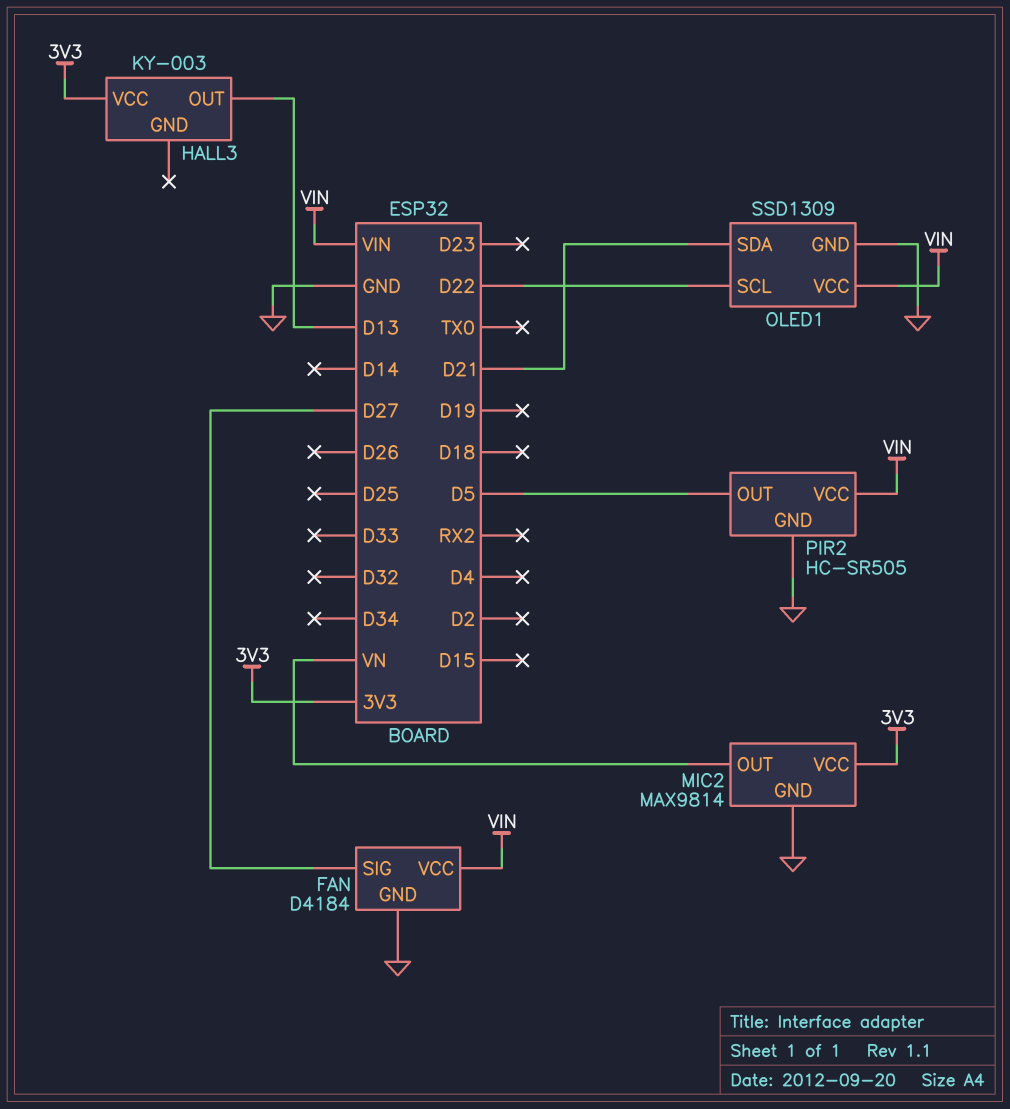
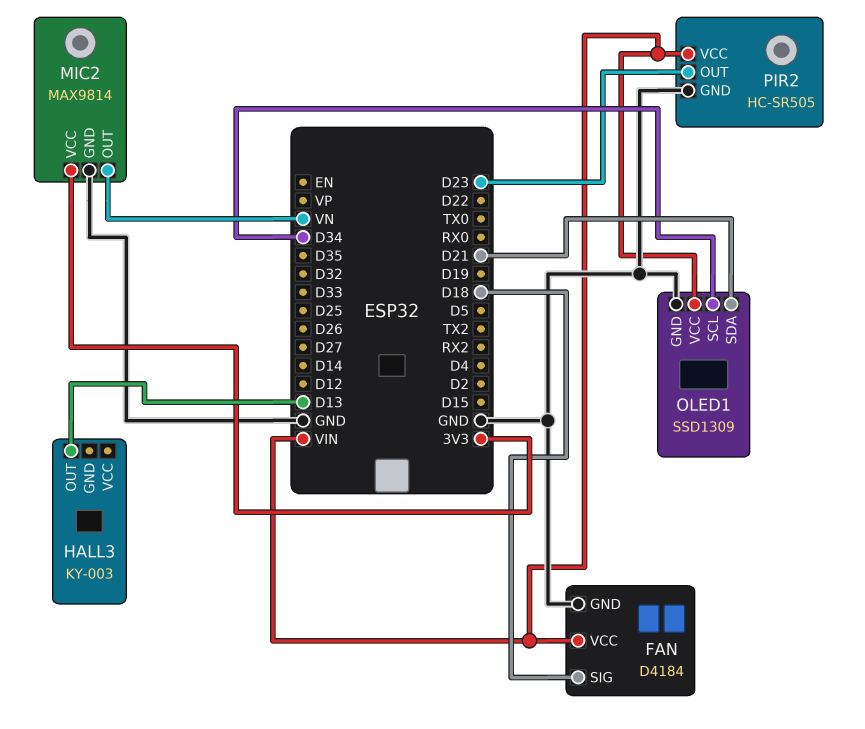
FAN pin SIG: D27 -> D18
HALL3 pin VCC: 3V3 -> none
OLED1 pin SCL: D22 -> D34
PIR2 pin OUT: D5 -> D23

